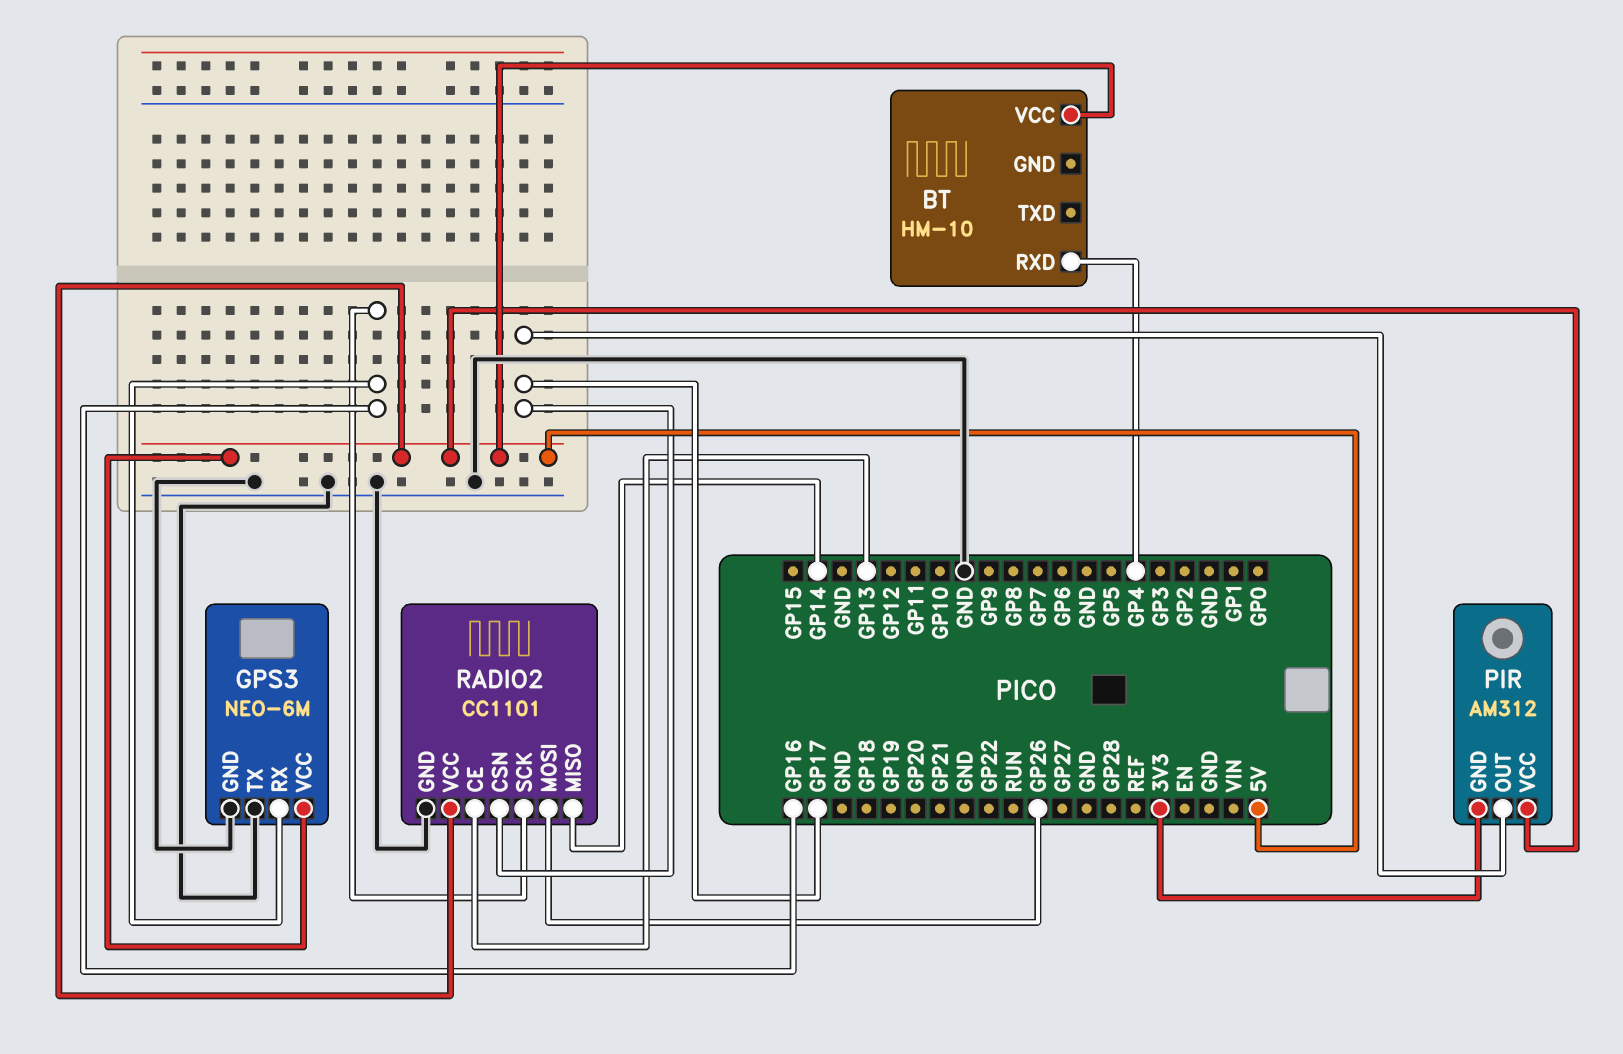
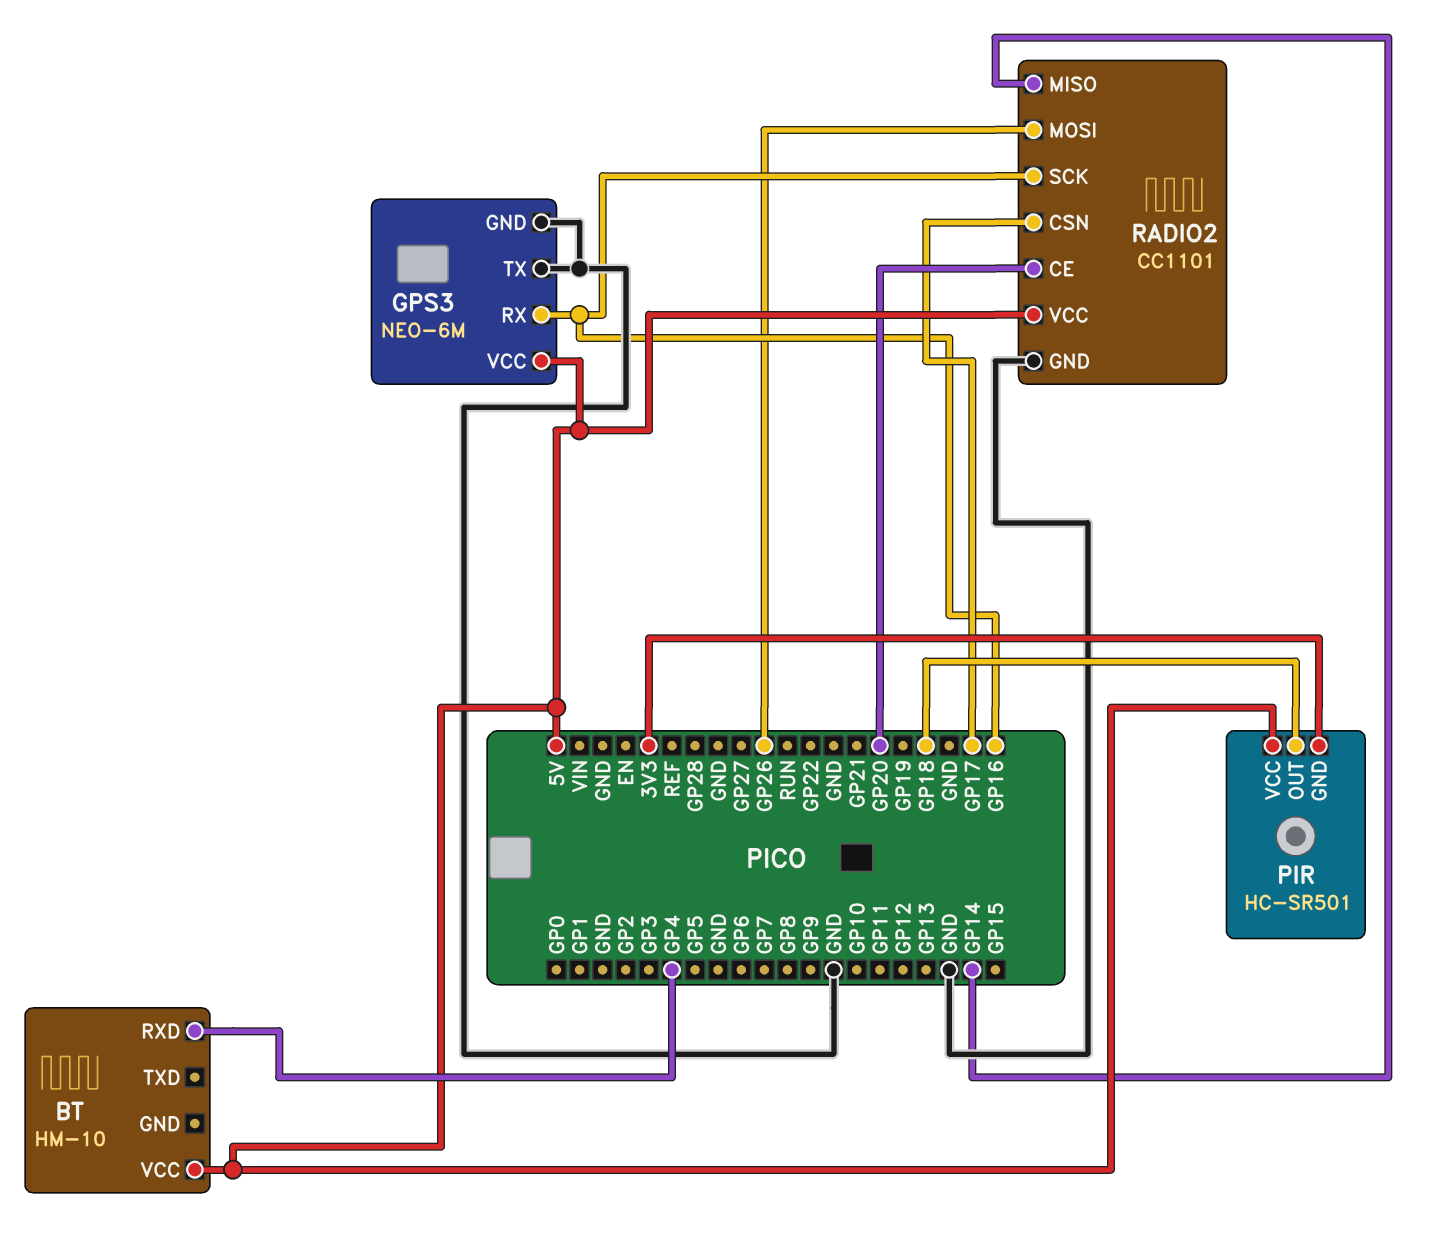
PIR: AM312 -> HC-SR501
PIR pin OUT: GP17 -> GP18
RADIO2 pin CE: GP13 -> GP20

